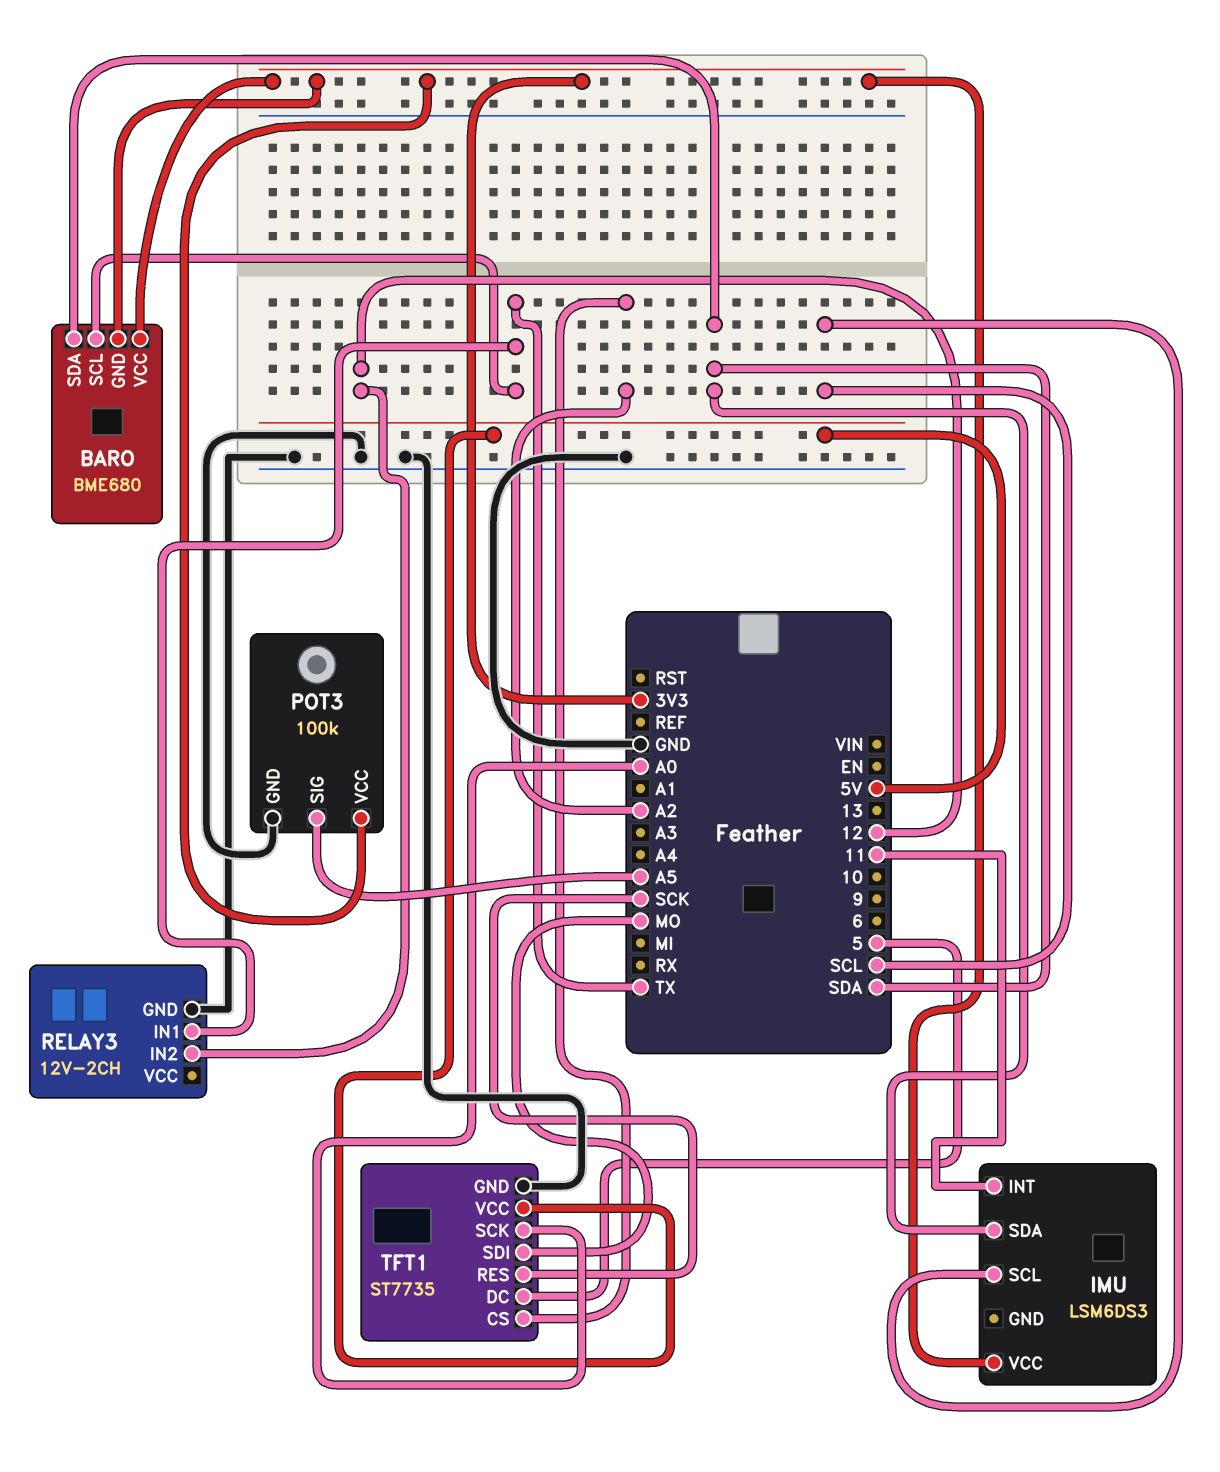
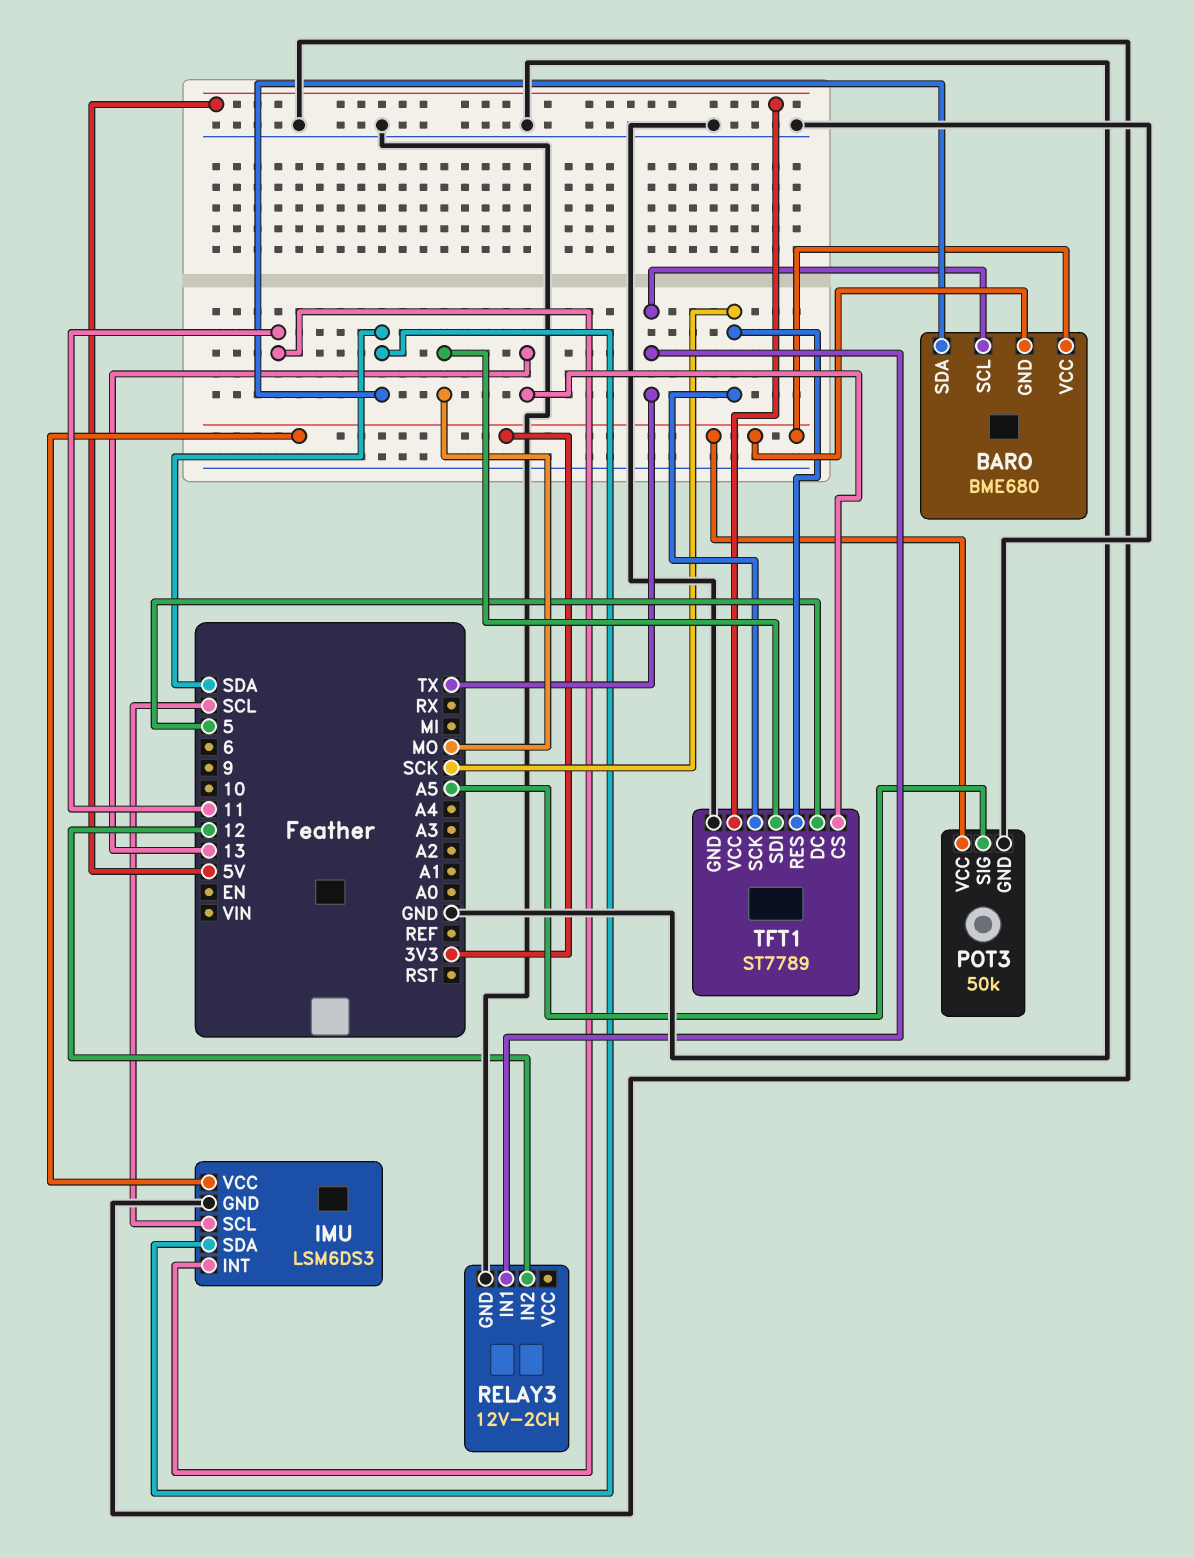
IMU pin GND: none -> GND
POT3: 100k -> 50k
TFT1: ST7735 -> ST7789
TFT1 pin CS: A2 -> 13
TFT1 pin SCK: A0 -> SCK

